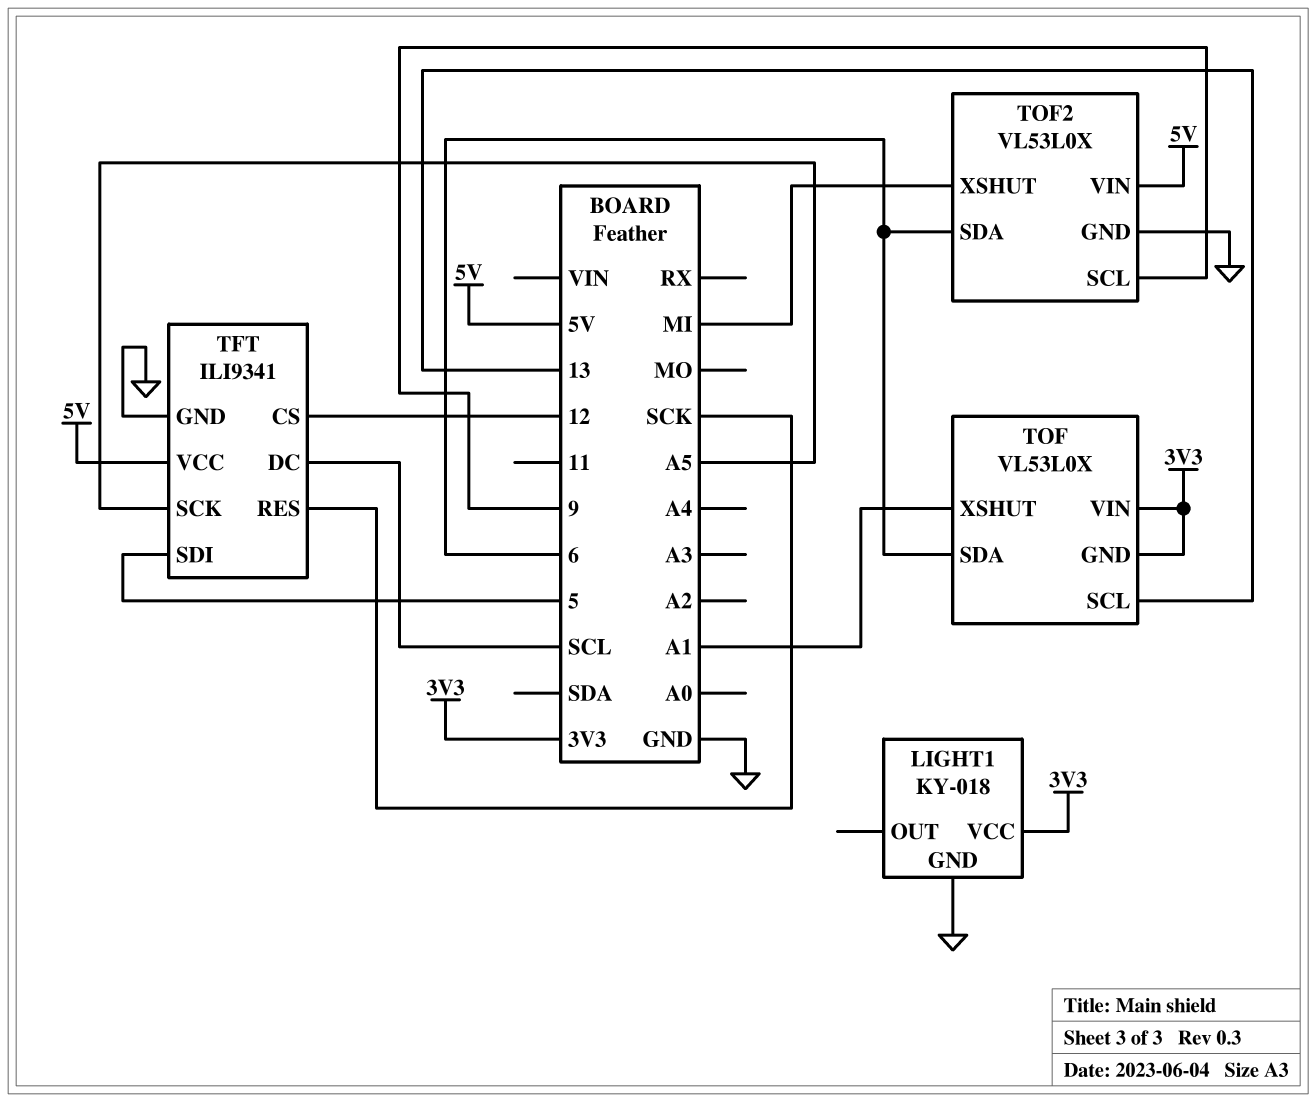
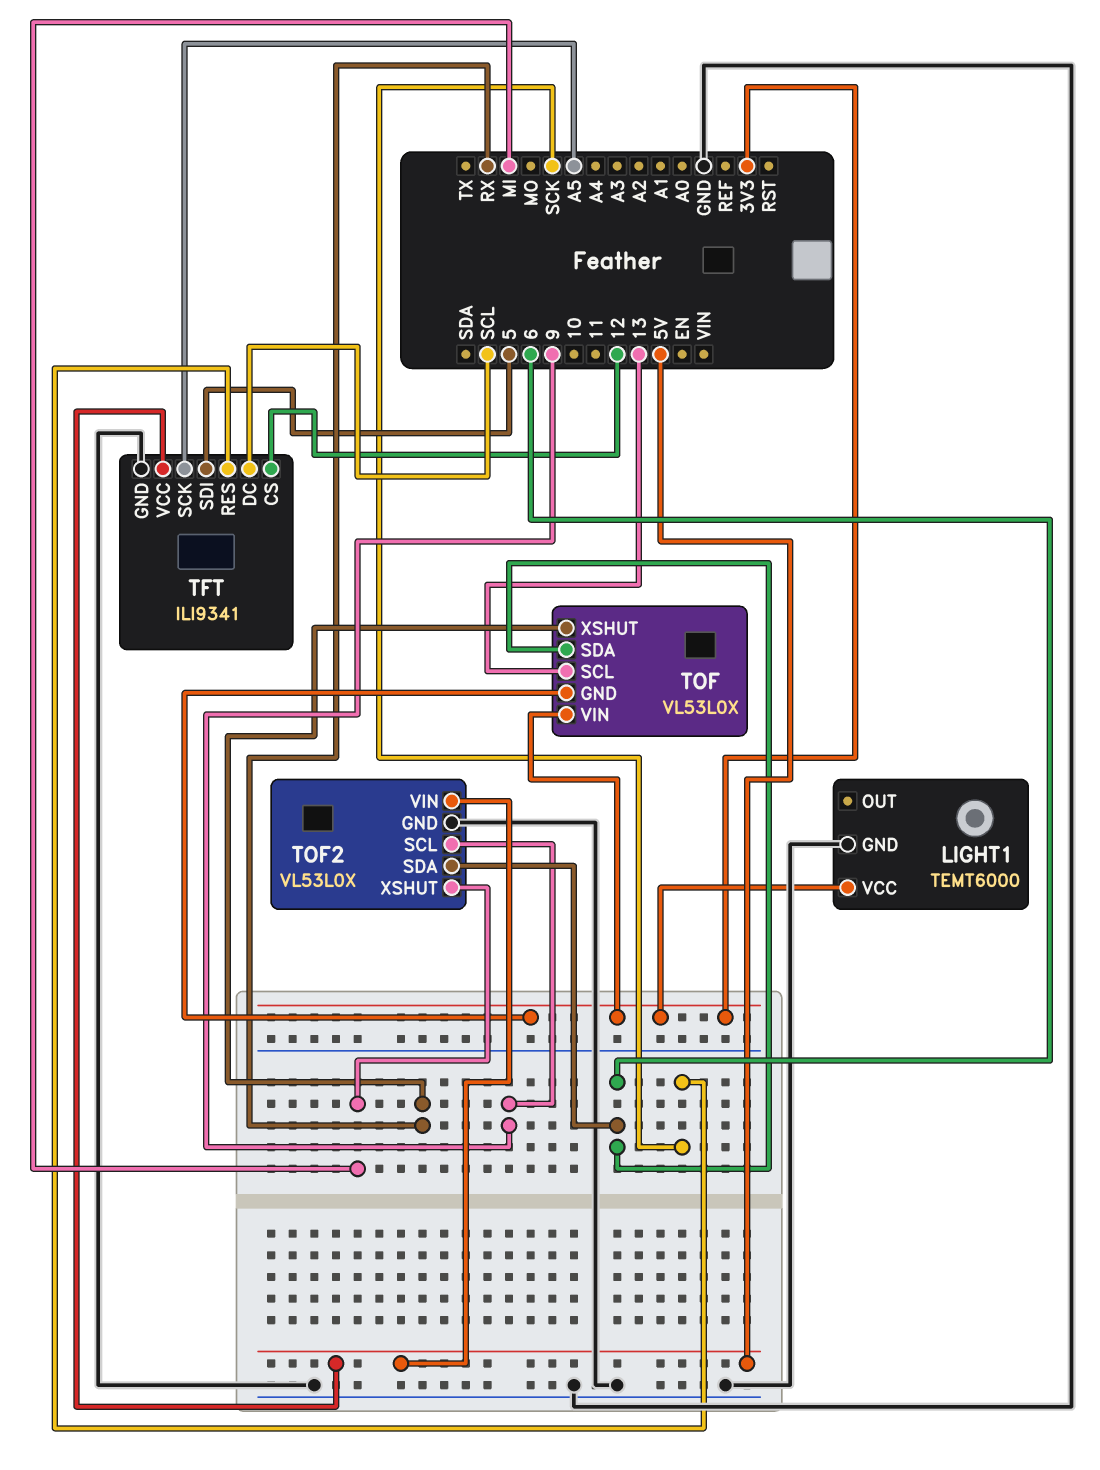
LIGHT1: KY-018 -> TEMT6000
TOF pin XSHUT: A1 -> RX

